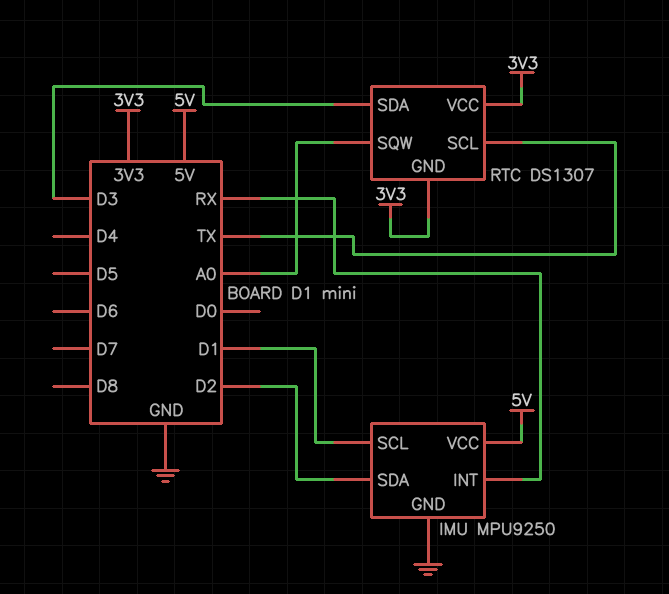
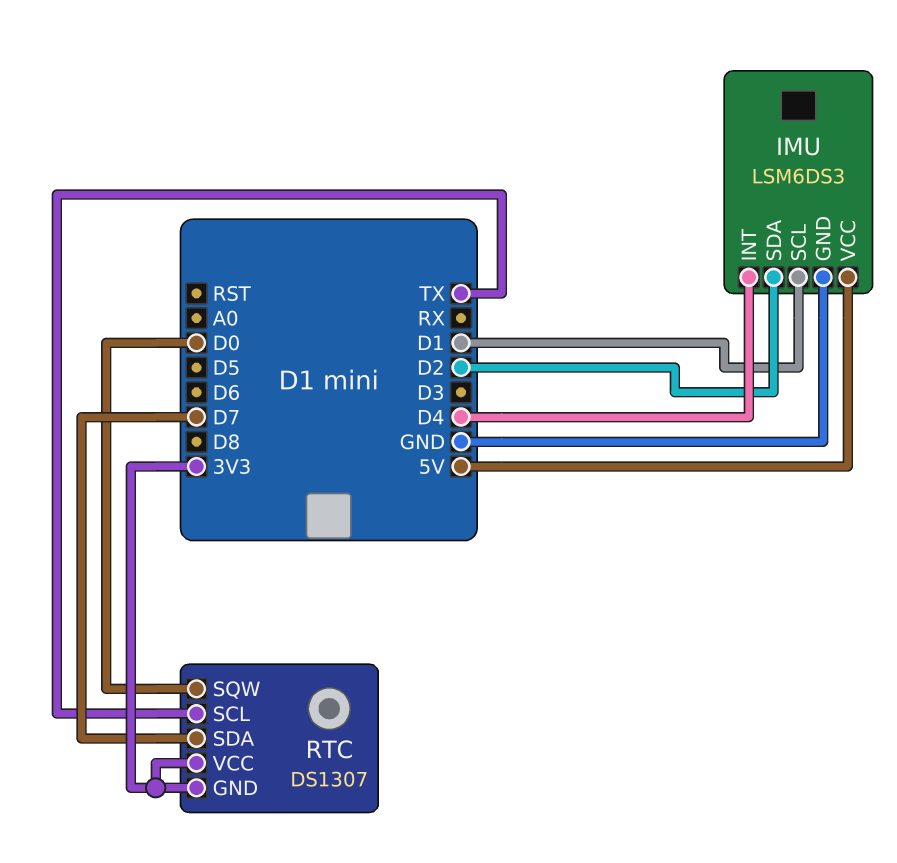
IMU: MPU9250 -> LSM6DS3
IMU pin INT: RX -> D4
RTC pin SDA: D3 -> D7
RTC pin SQW: A0 -> D0

